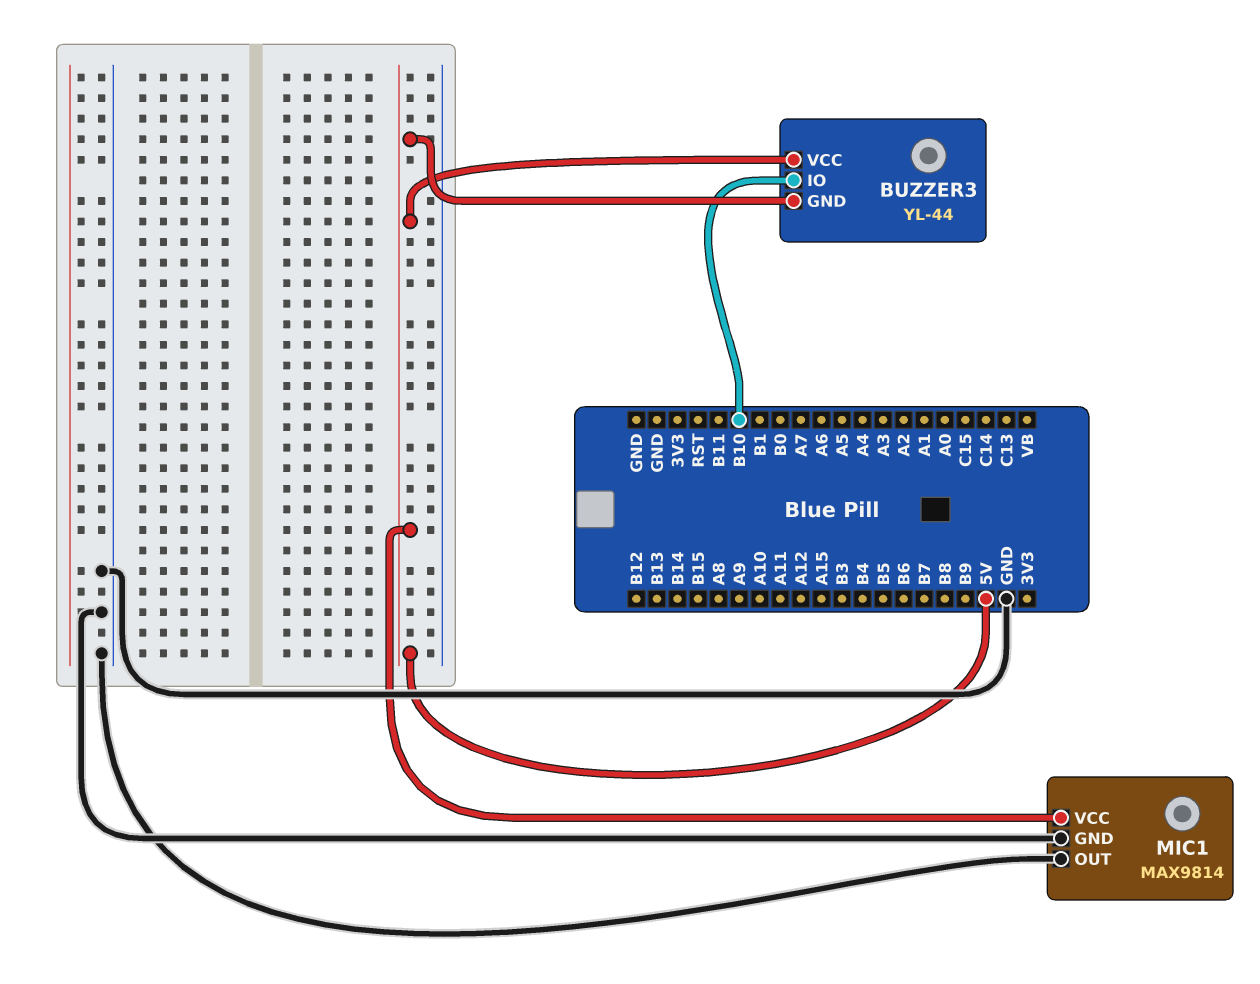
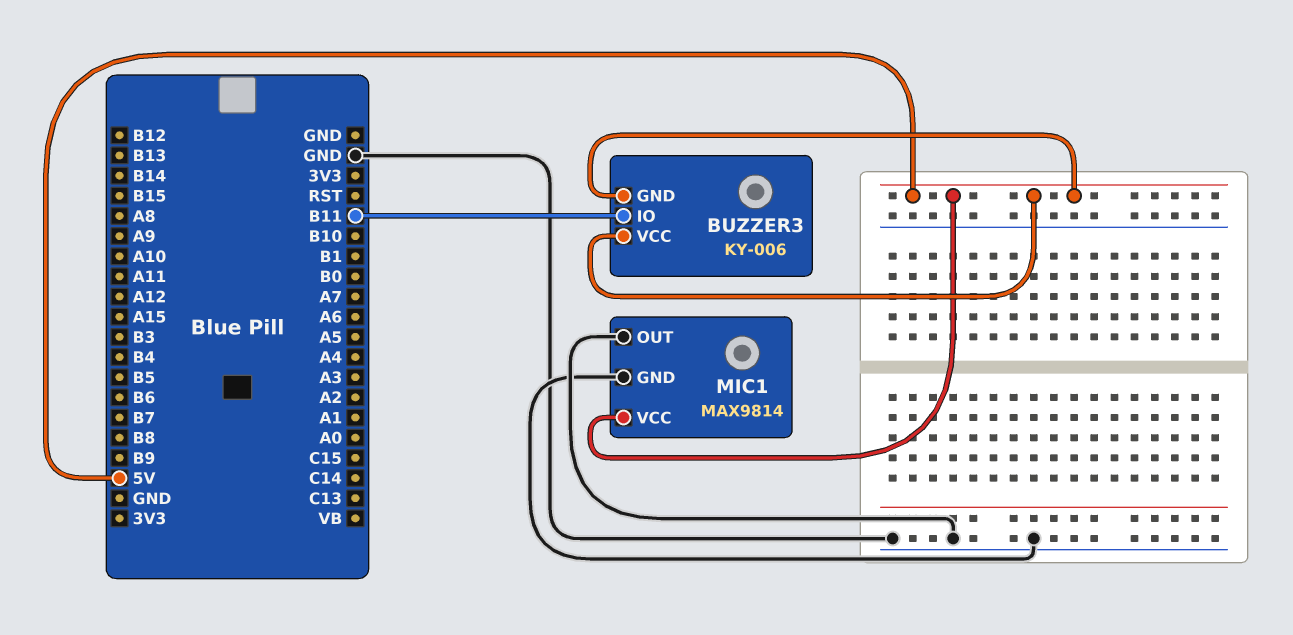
BUZZER3: YL-44 -> KY-006
BUZZER3 pin IO: B10 -> B11

